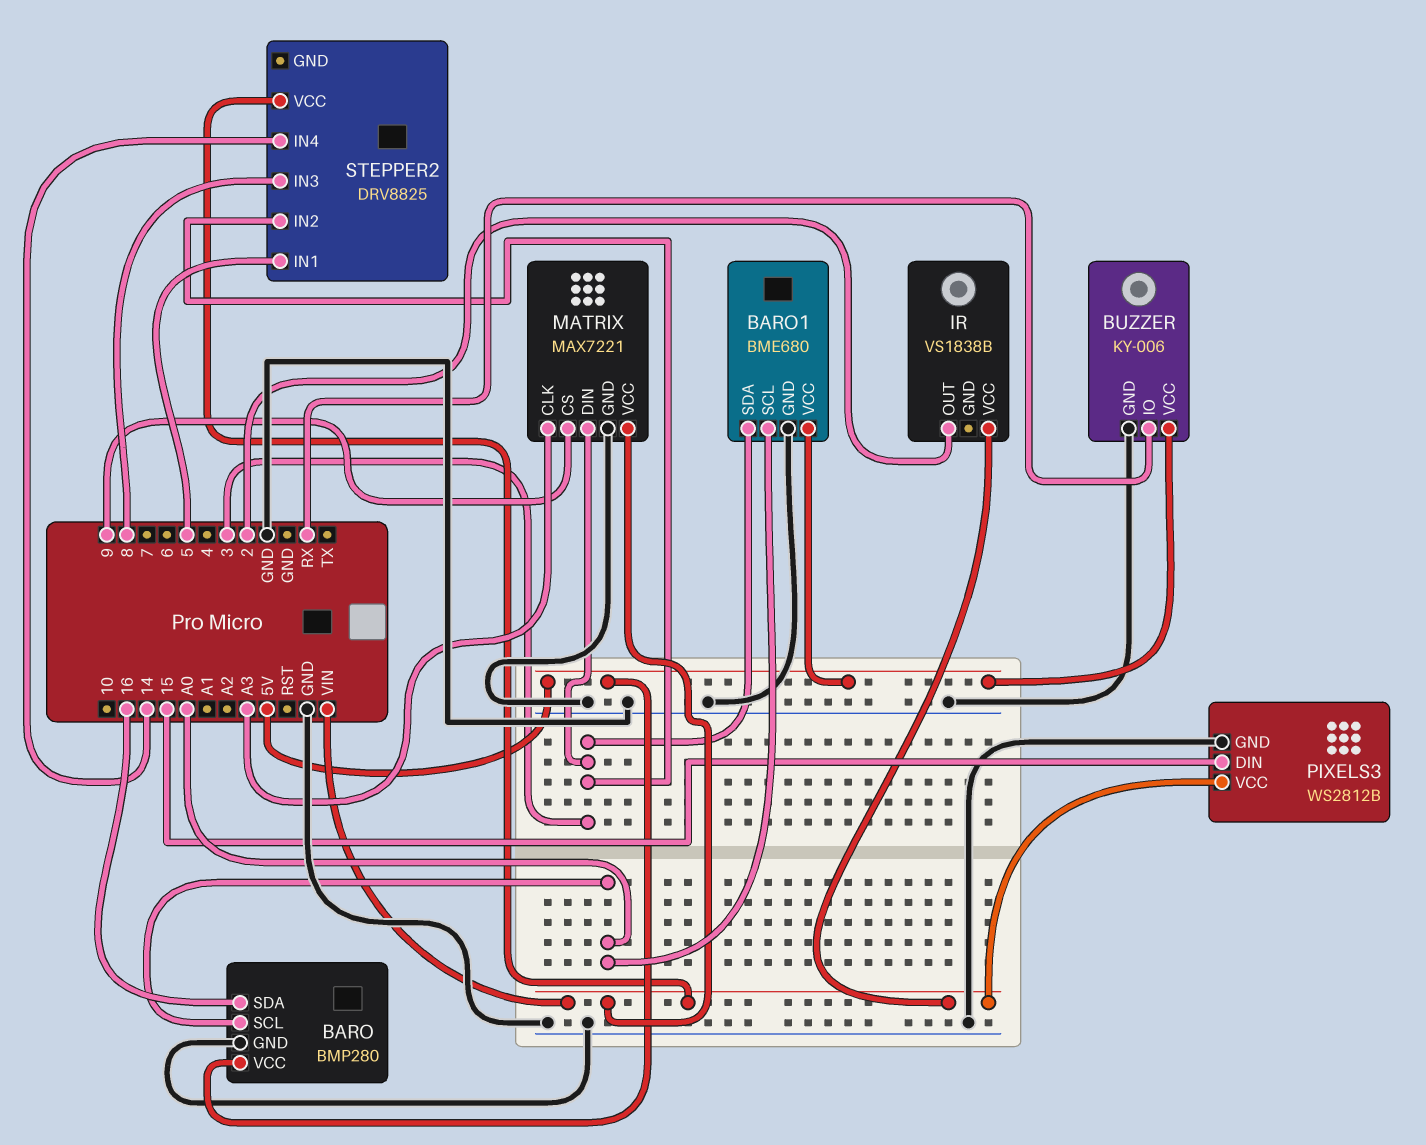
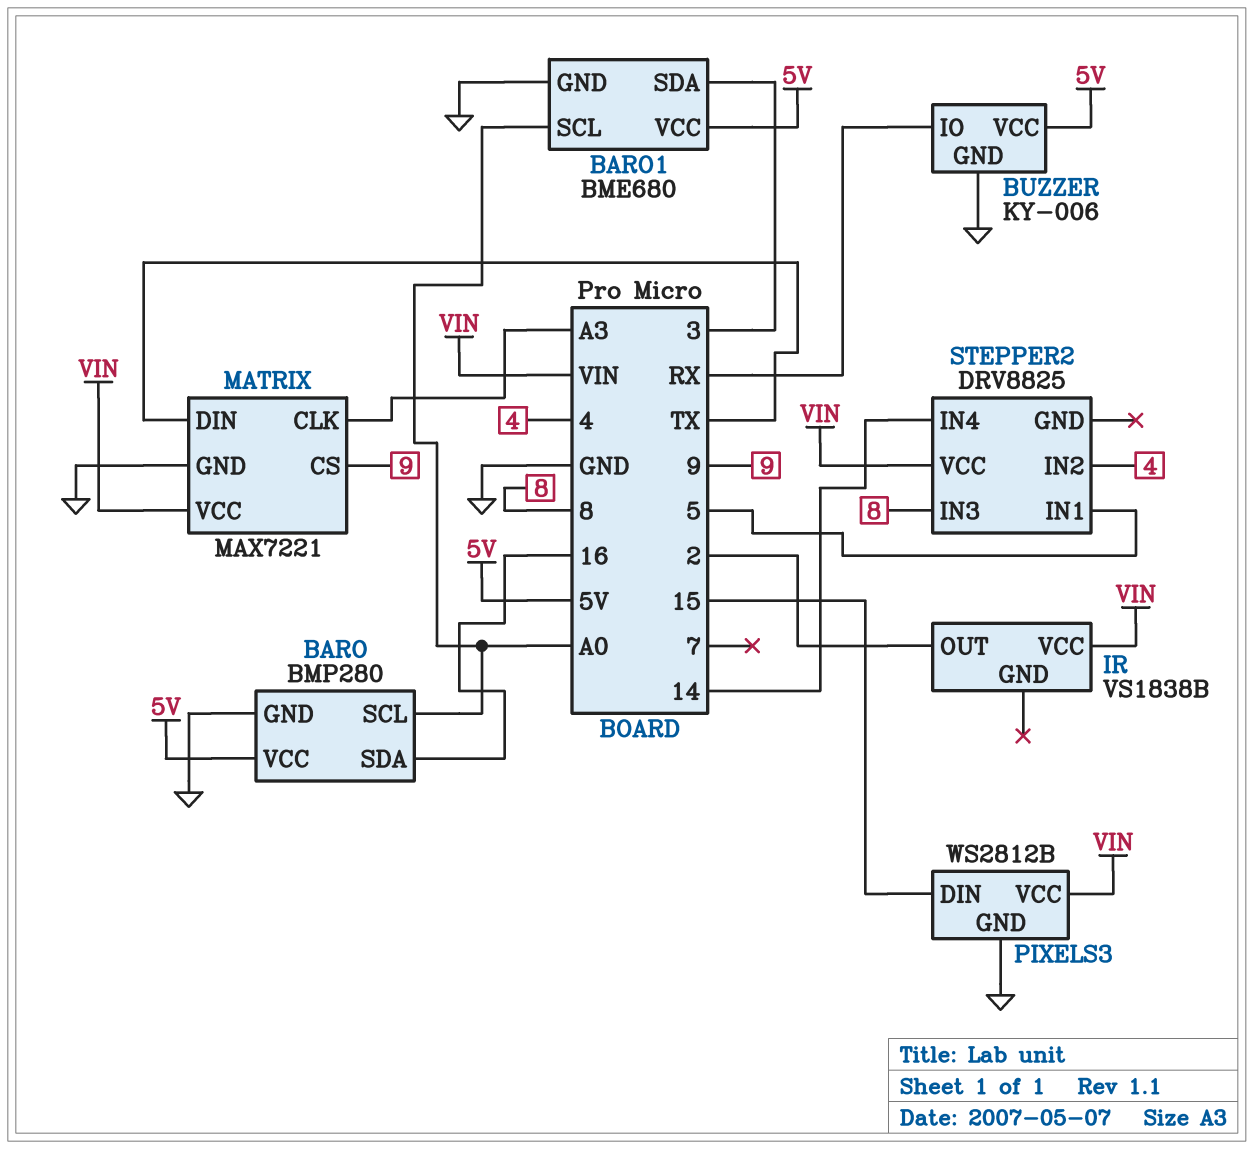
MATRIX pin DIN: 3 -> TX
STEPPER2 pin IN2: 3 -> 4

